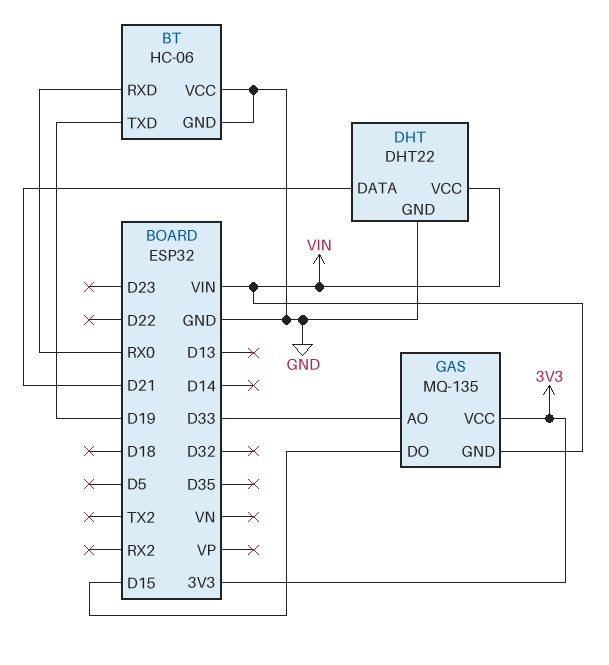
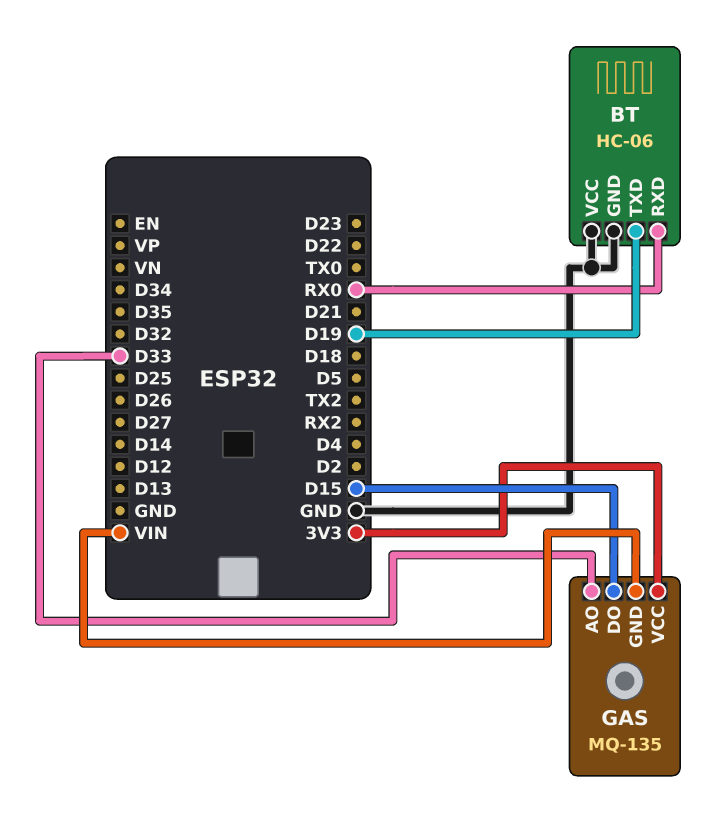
DHT: DHT22 -> none
DHT pin DATA: D21 -> none
DHT pin GND: GND -> none
DHT pin VCC: VIN -> none

